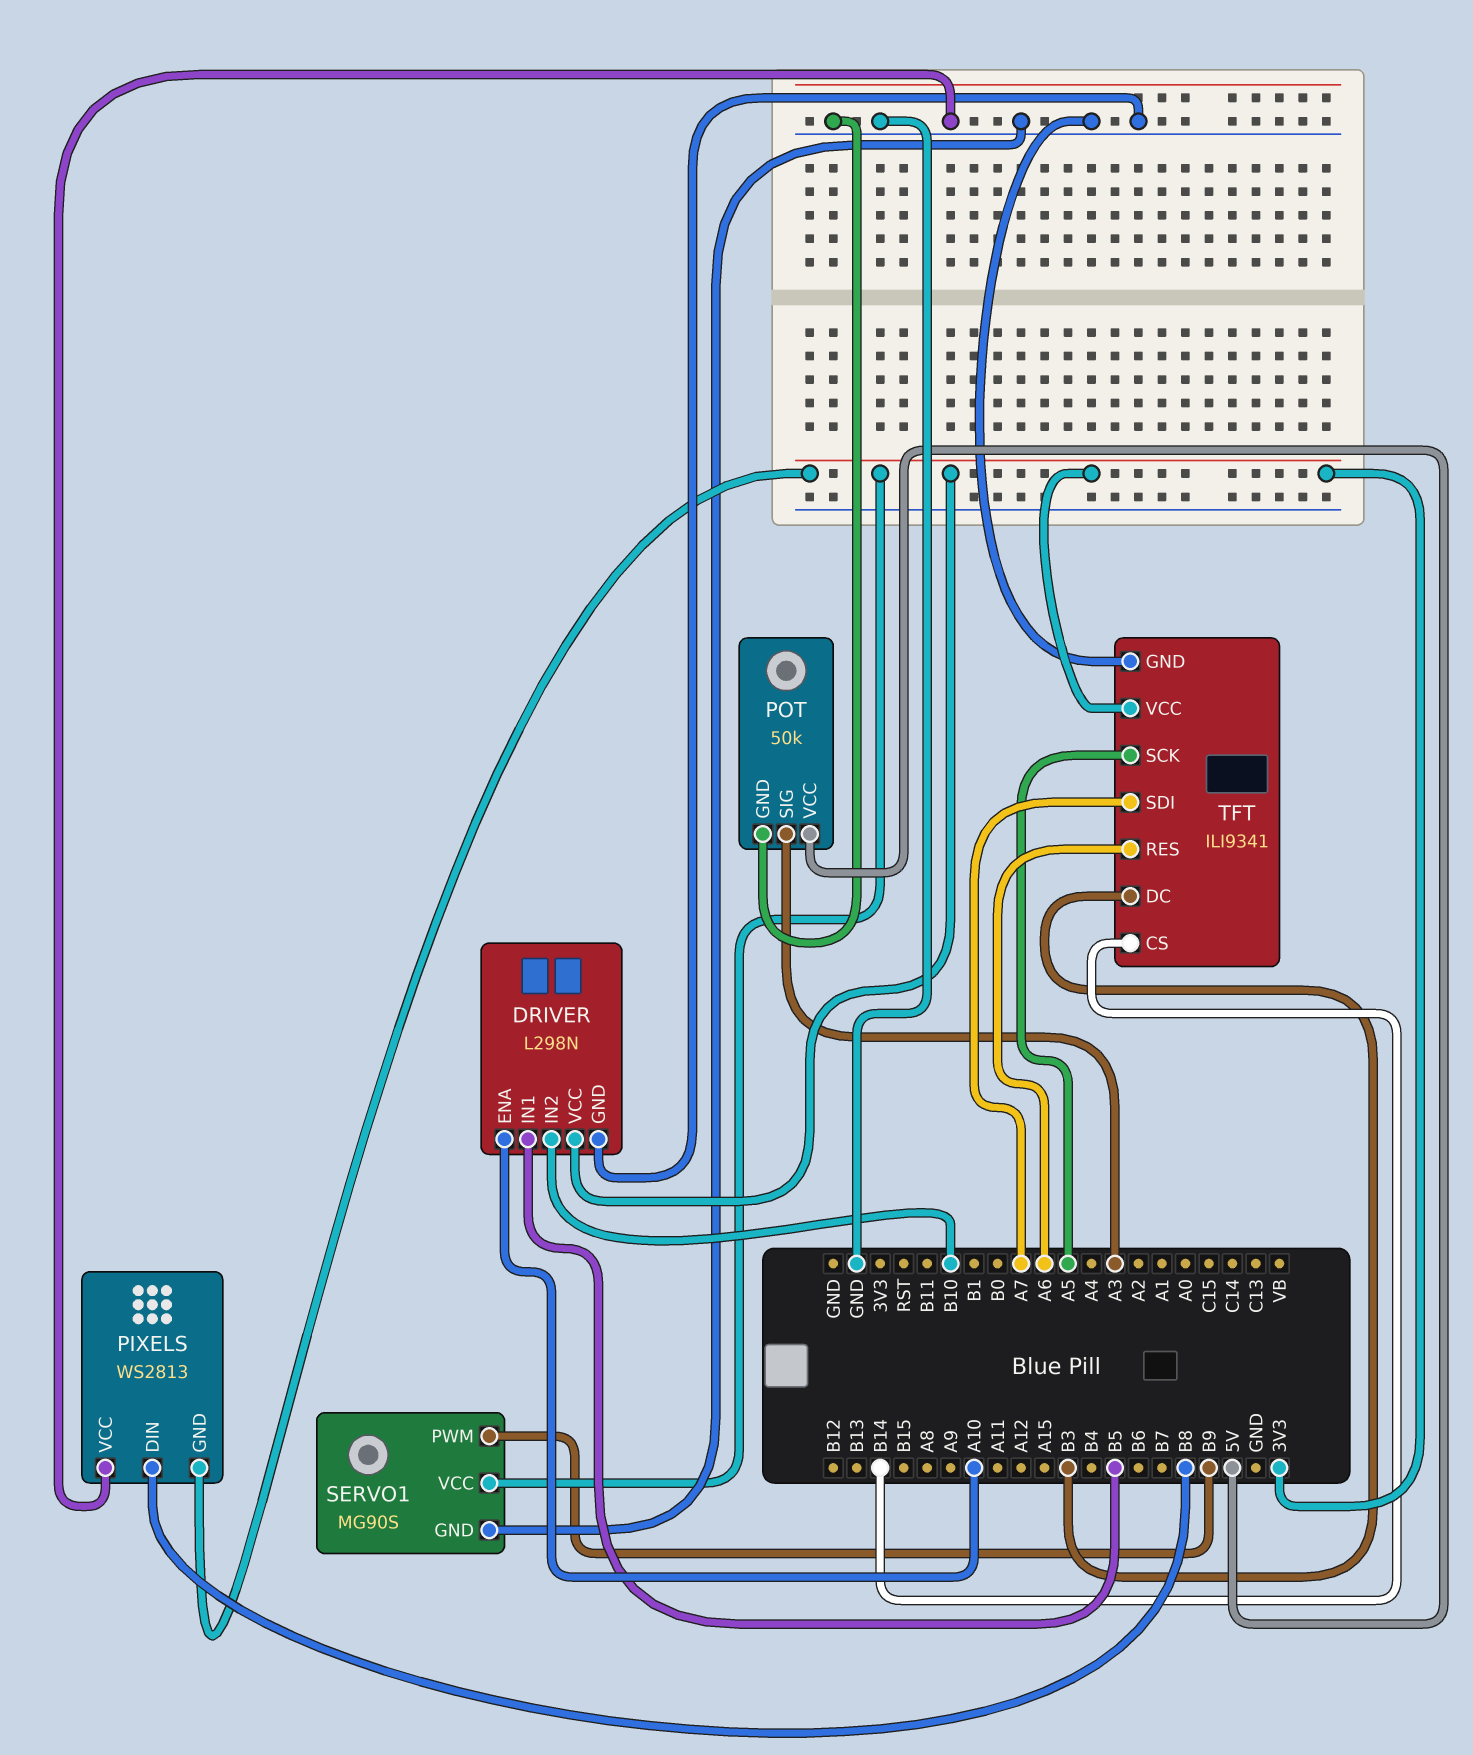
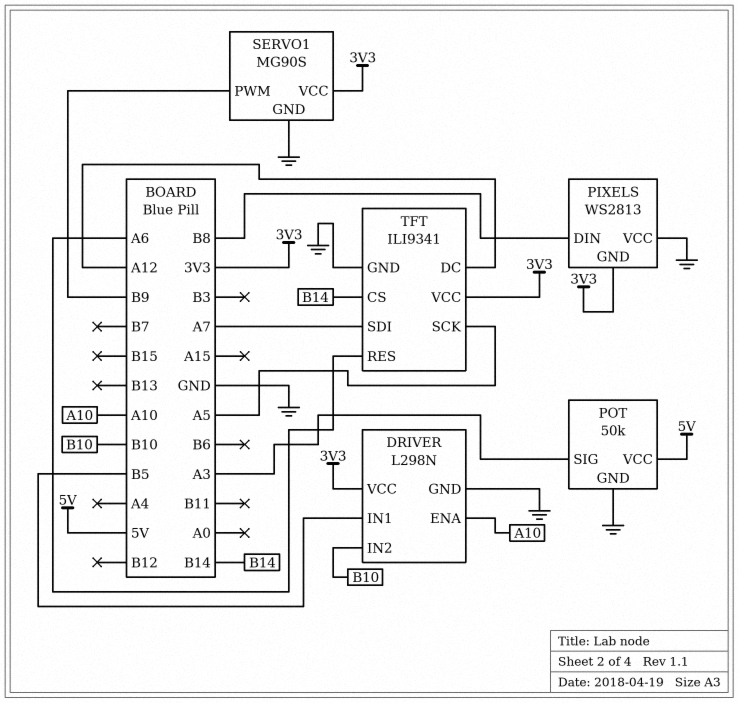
TFT pin DC: B3 -> A12

